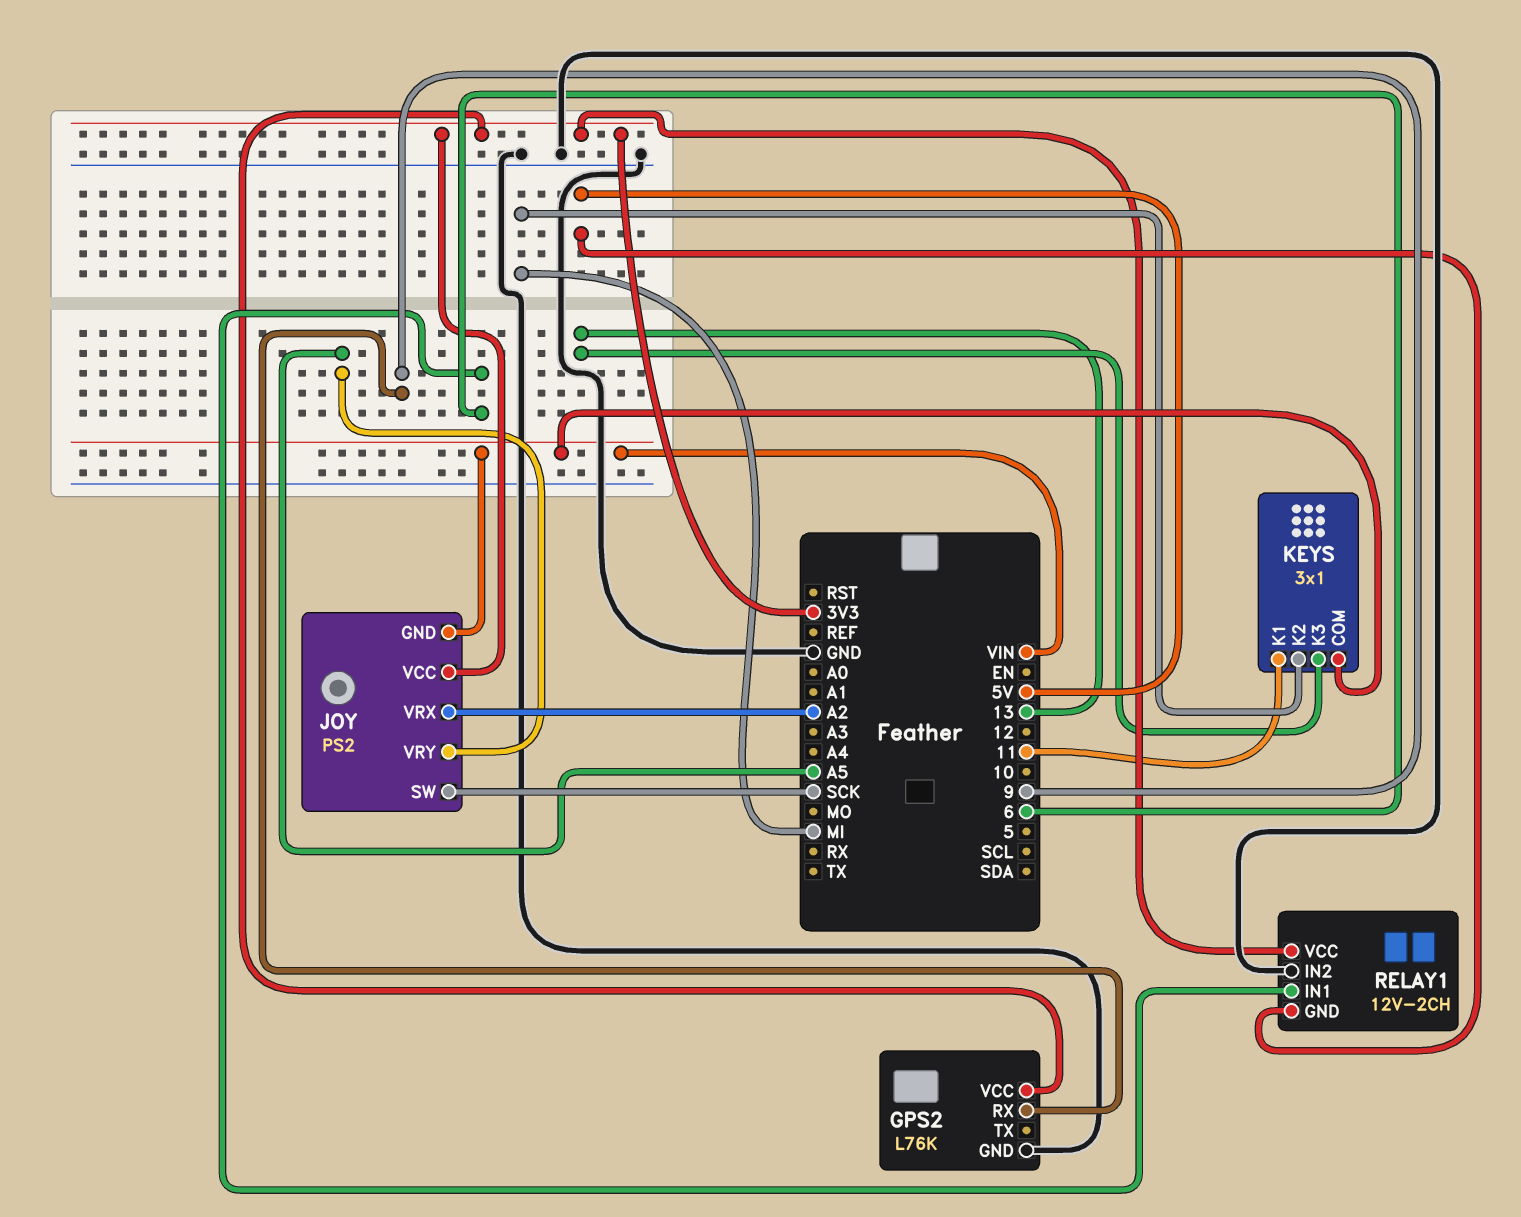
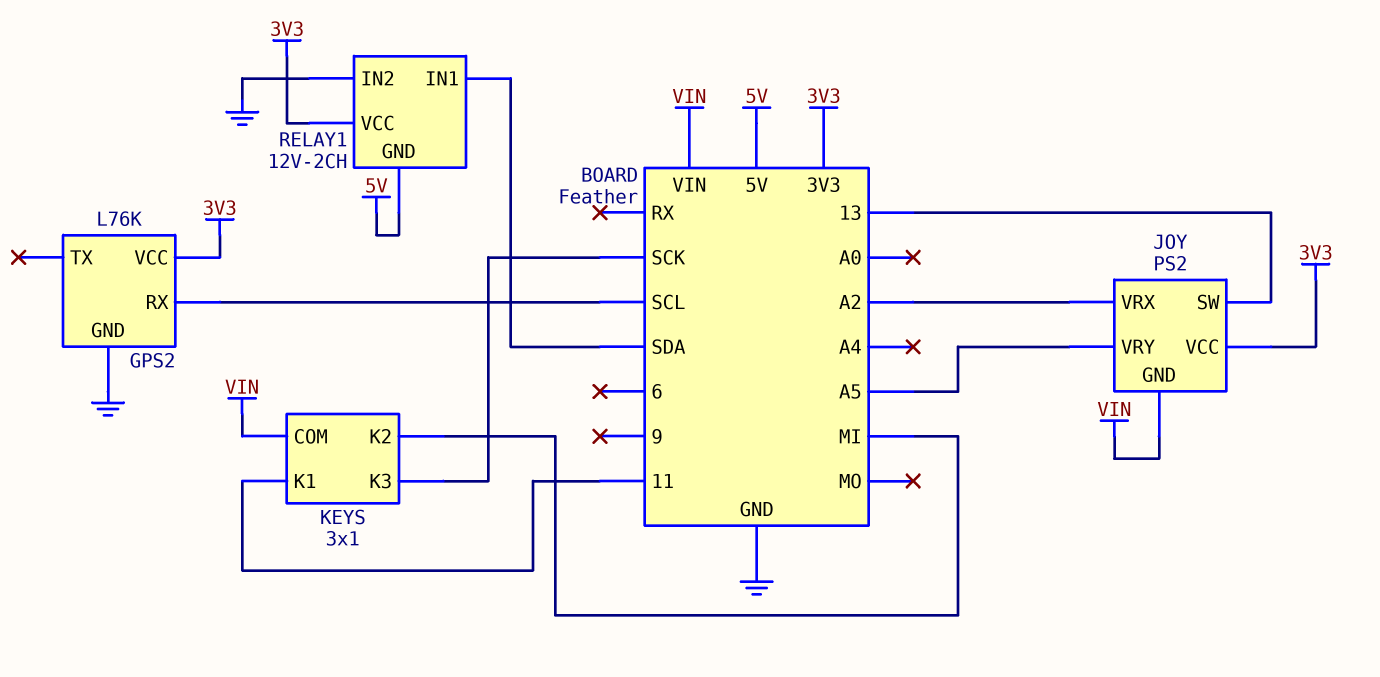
GPS2 pin RX: 9 -> SCL
JOY pin SW: SCK -> 13
KEYS pin K3: 13 -> SCK
RELAY1 pin IN1: 6 -> SDA

